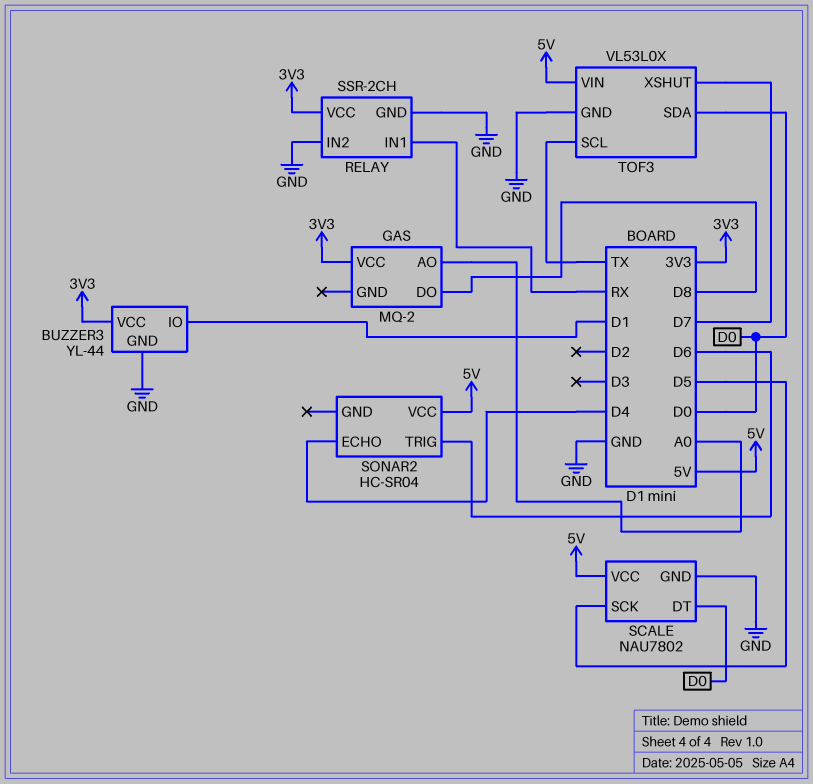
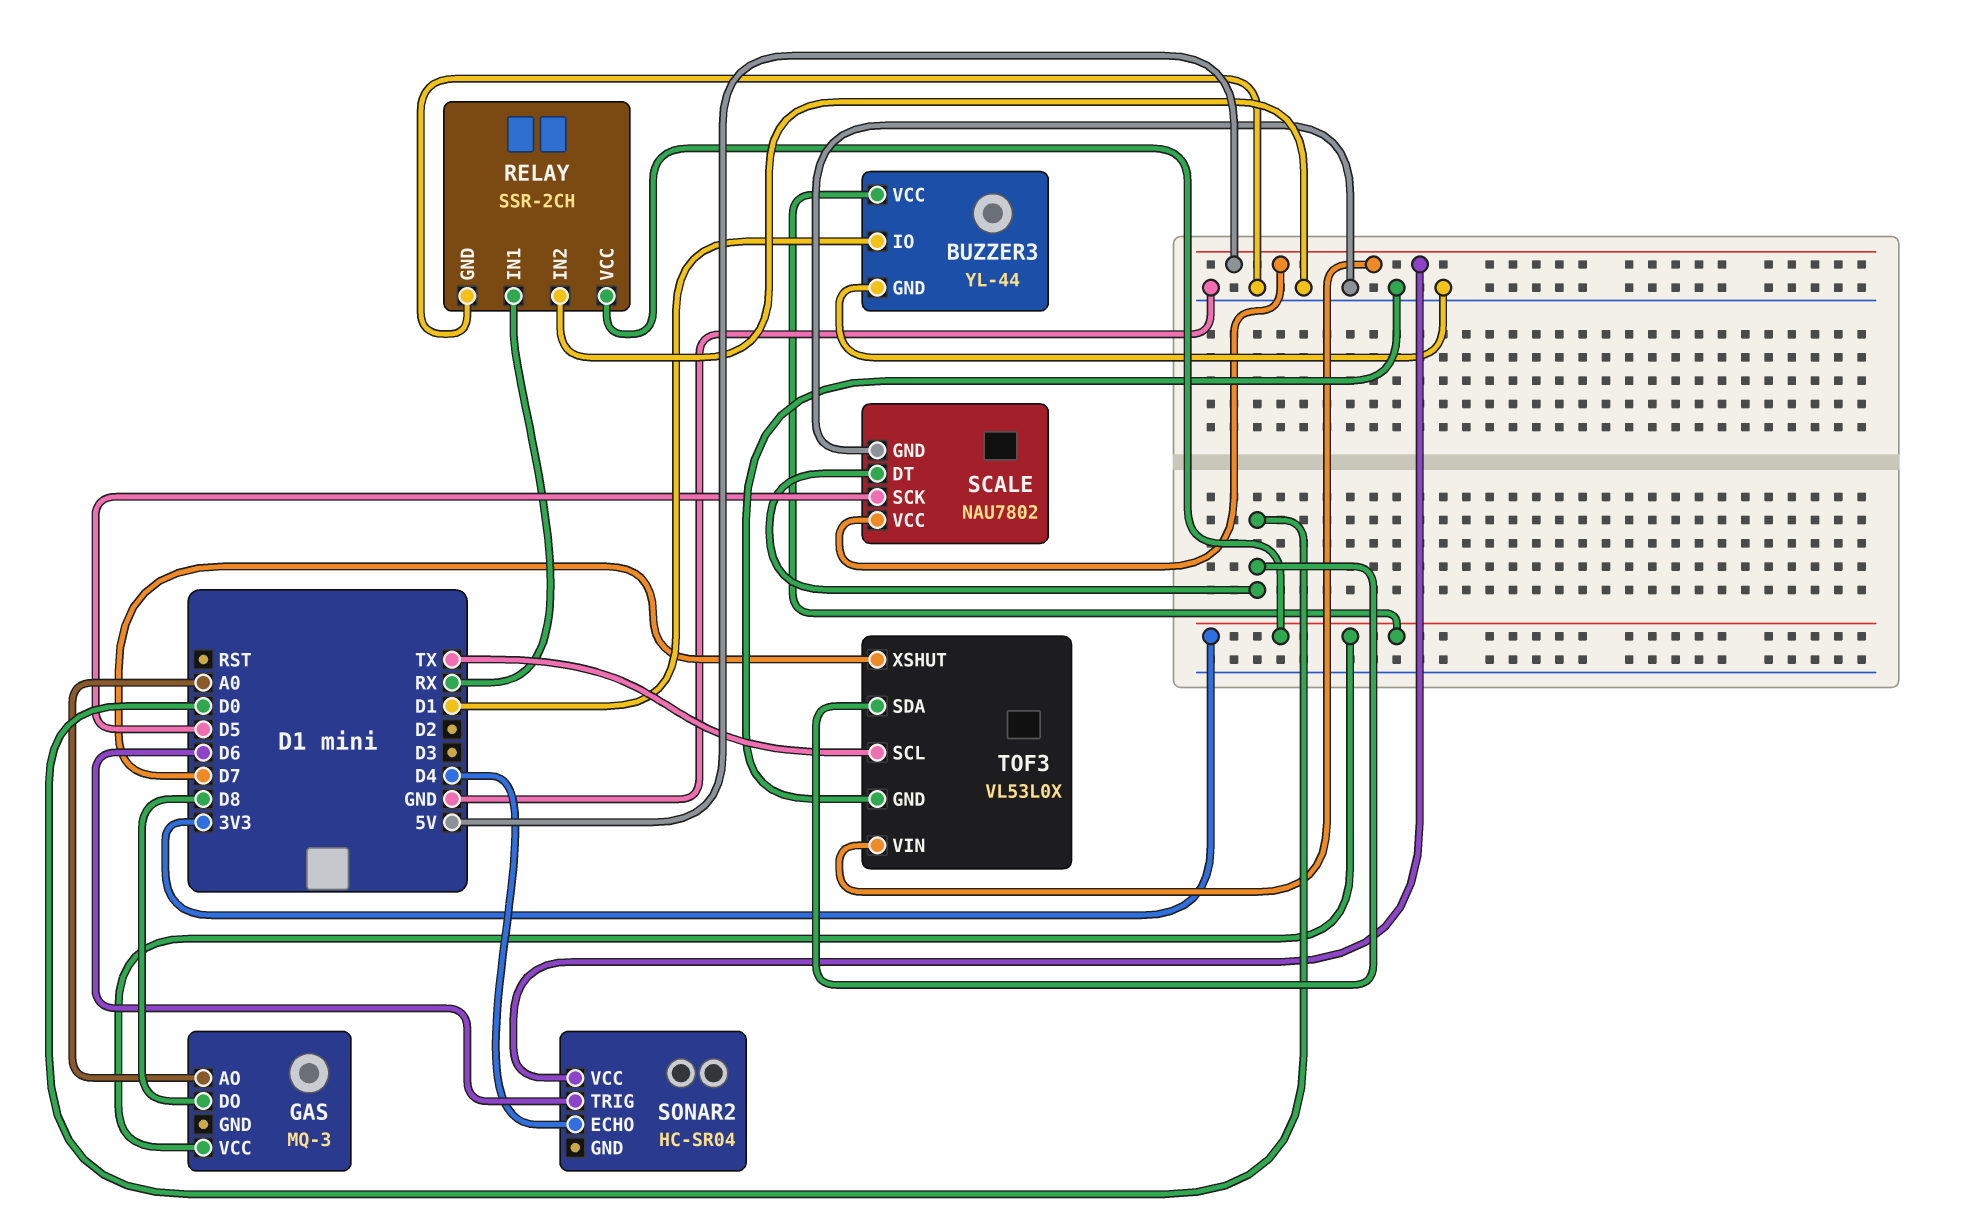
GAS: MQ-2 -> MQ-3

